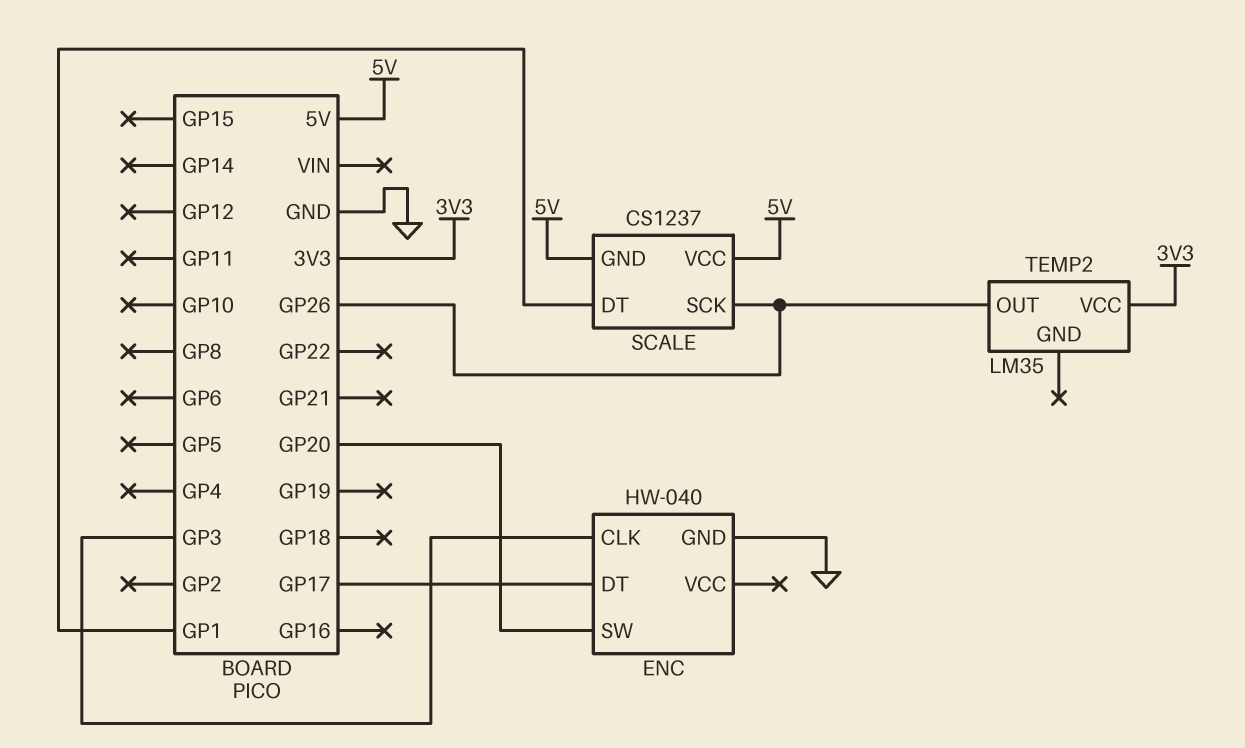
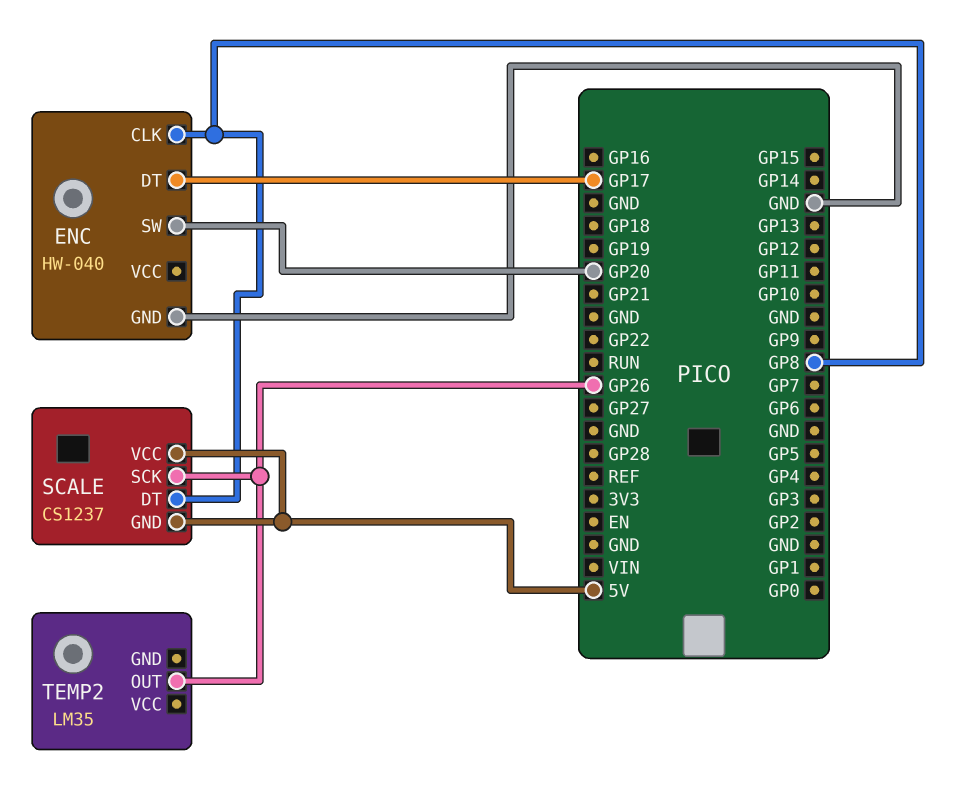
ENC pin CLK: GP3 -> GP8
SCALE pin DT: GP1 -> GP8
TEMP2 pin VCC: 3V3 -> none

